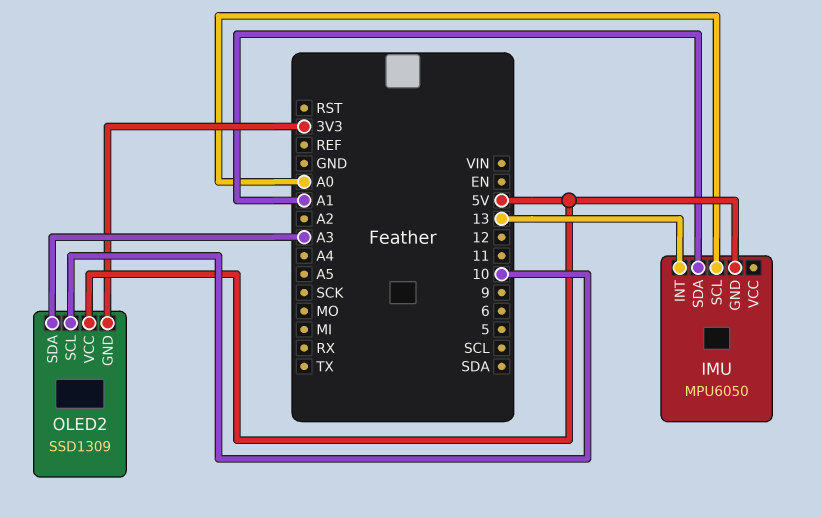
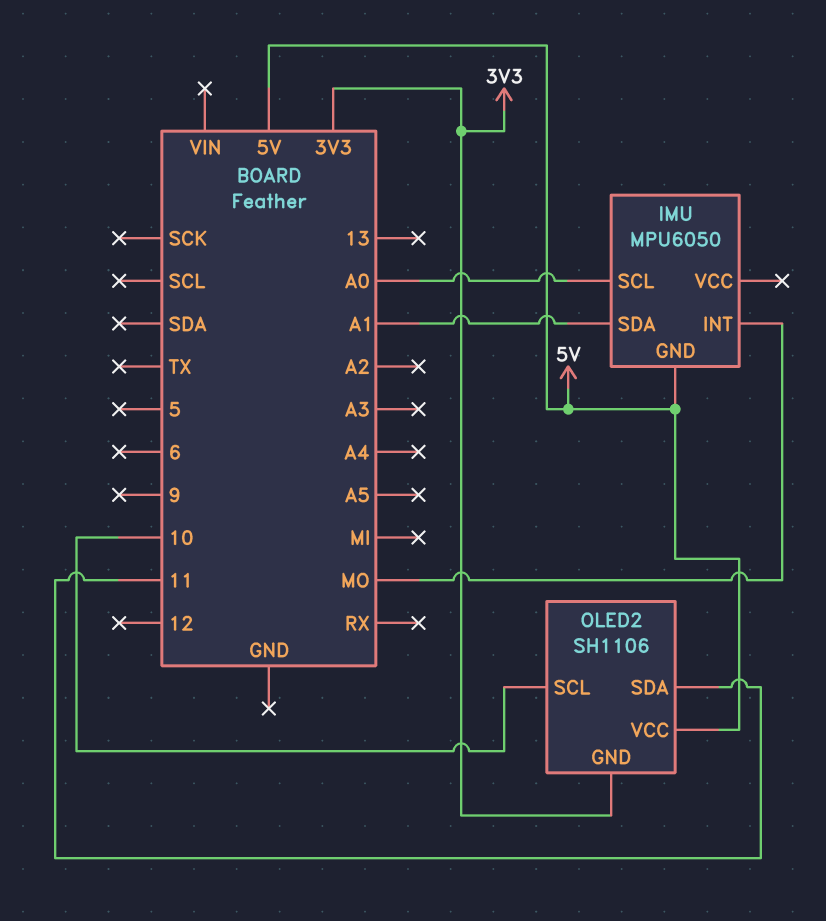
IMU pin INT: 13 -> MO
OLED2: SSD1309 -> SH1106
OLED2 pin SDA: A3 -> 11

